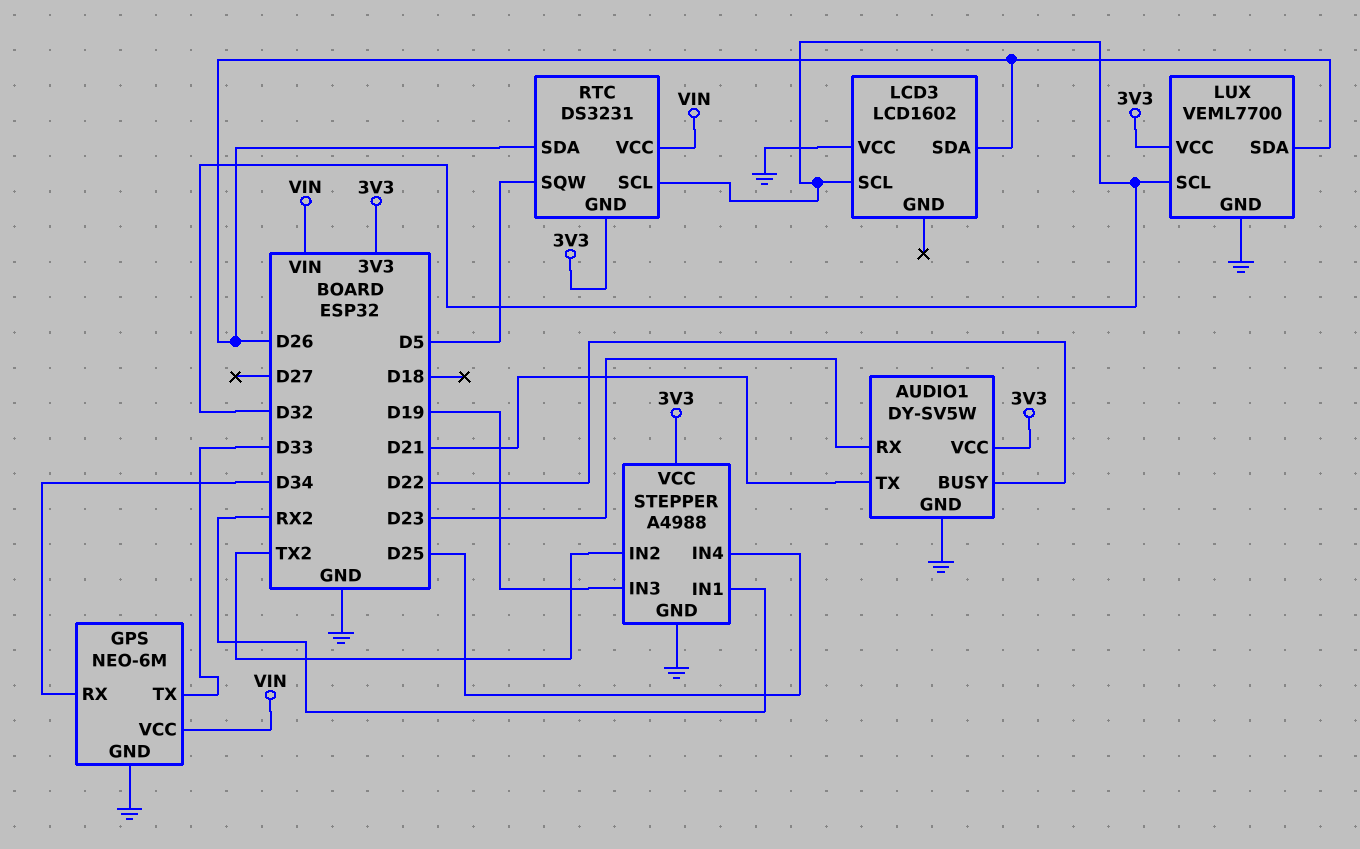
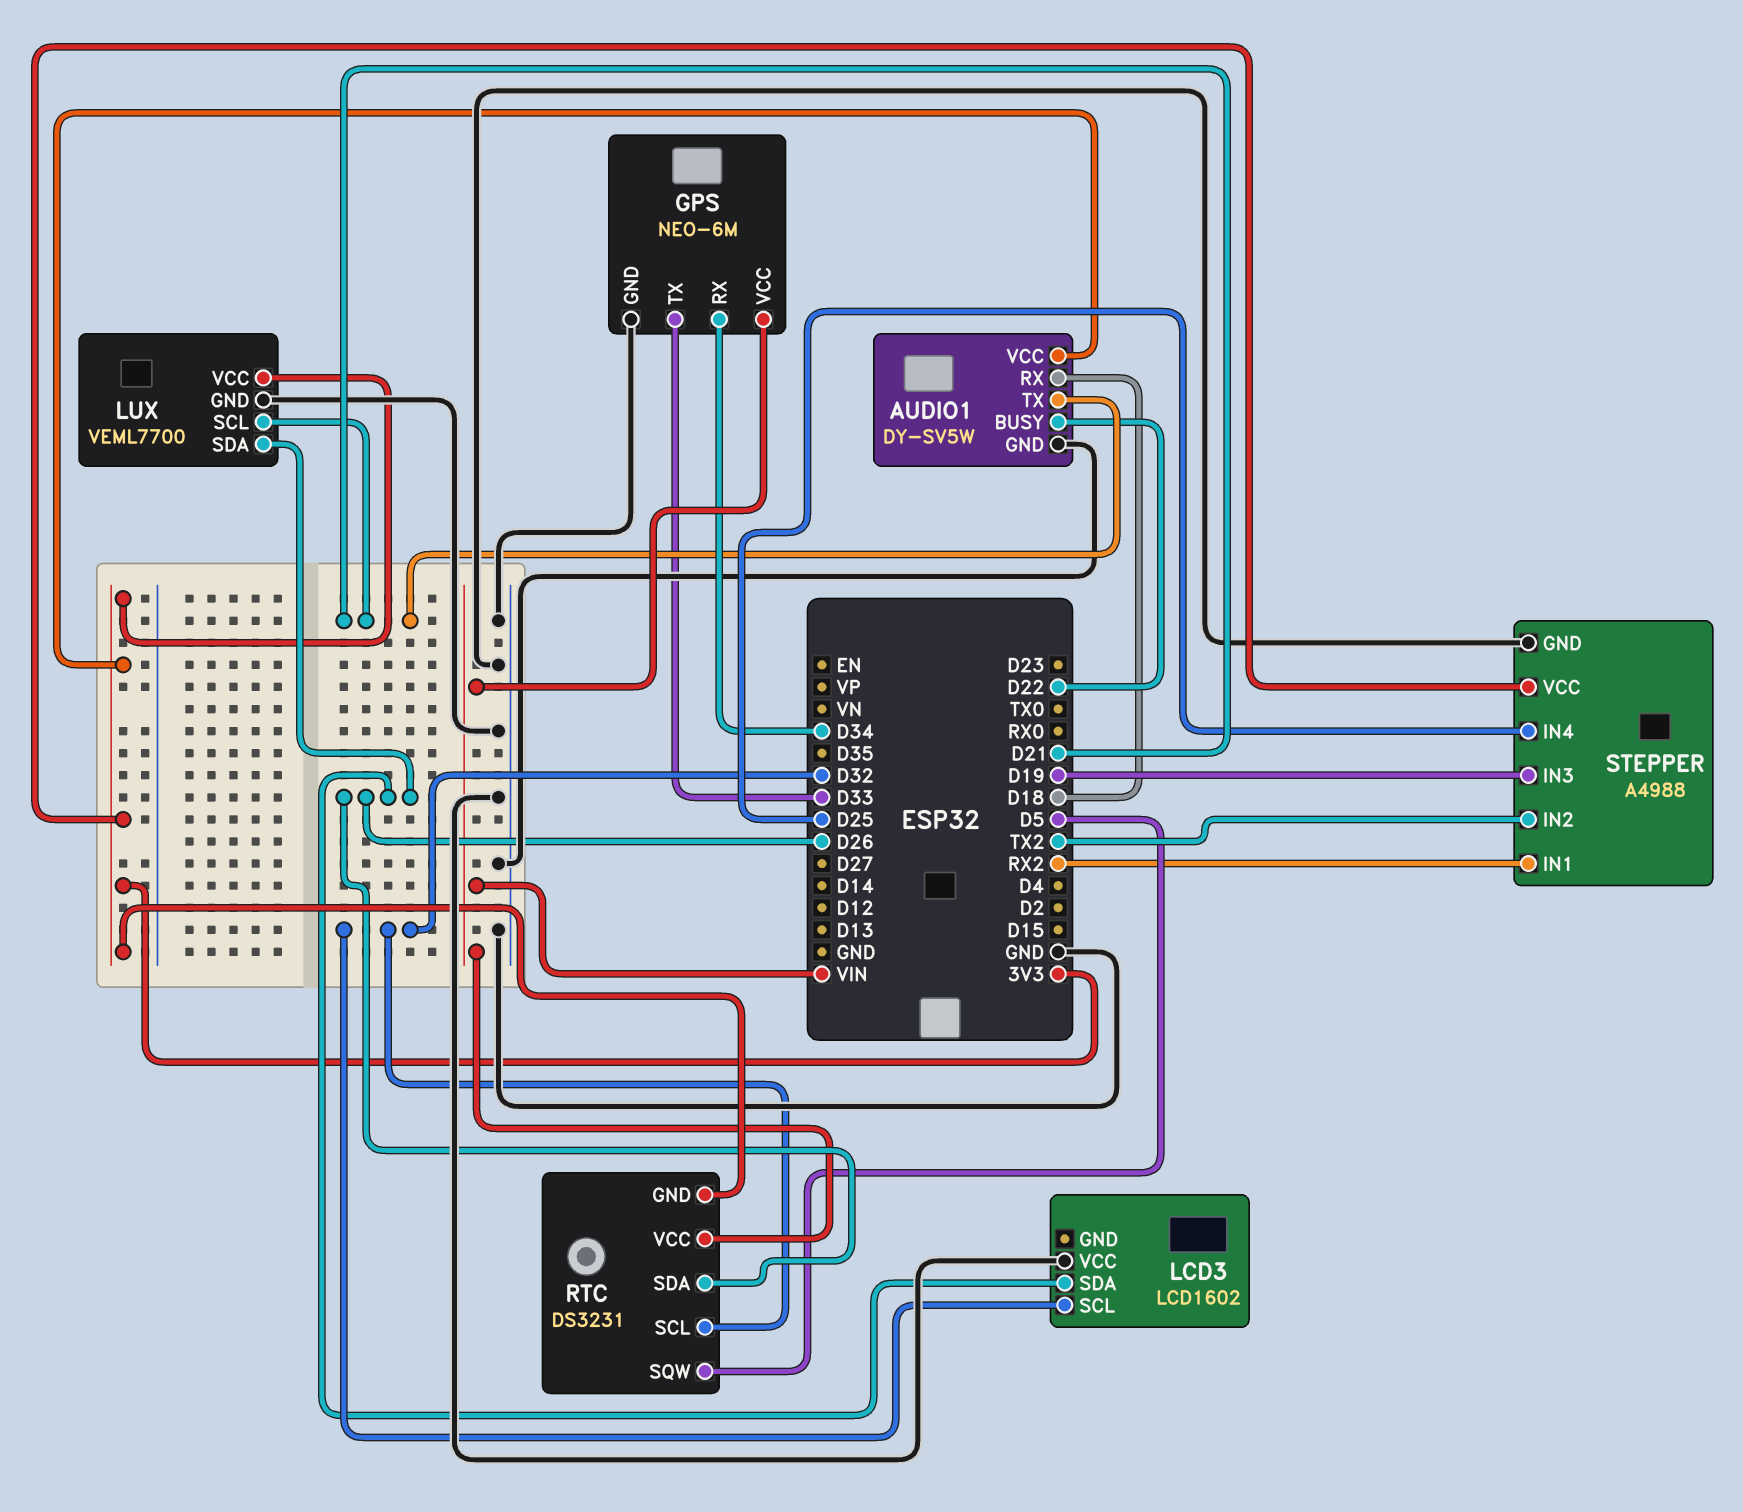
AUDIO1 pin RX: D23 -> D18
LUX pin SCL: D32 -> D21

